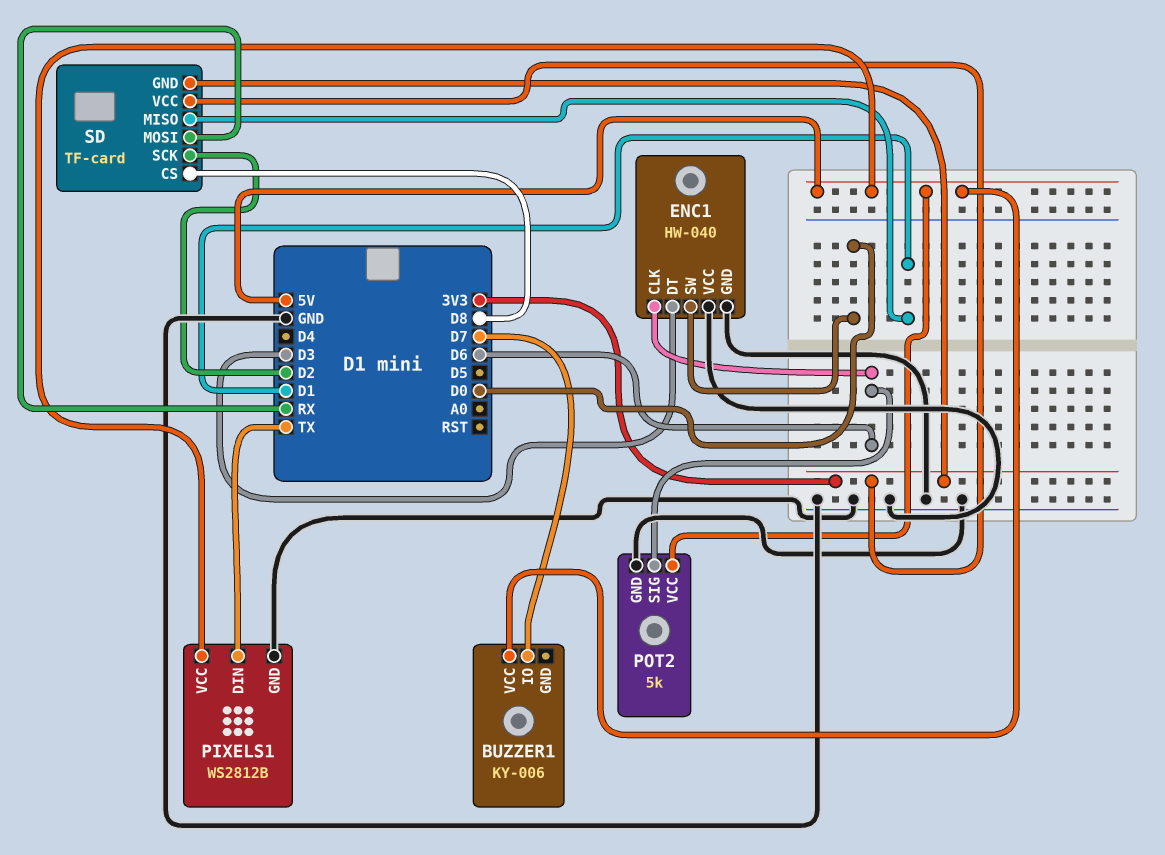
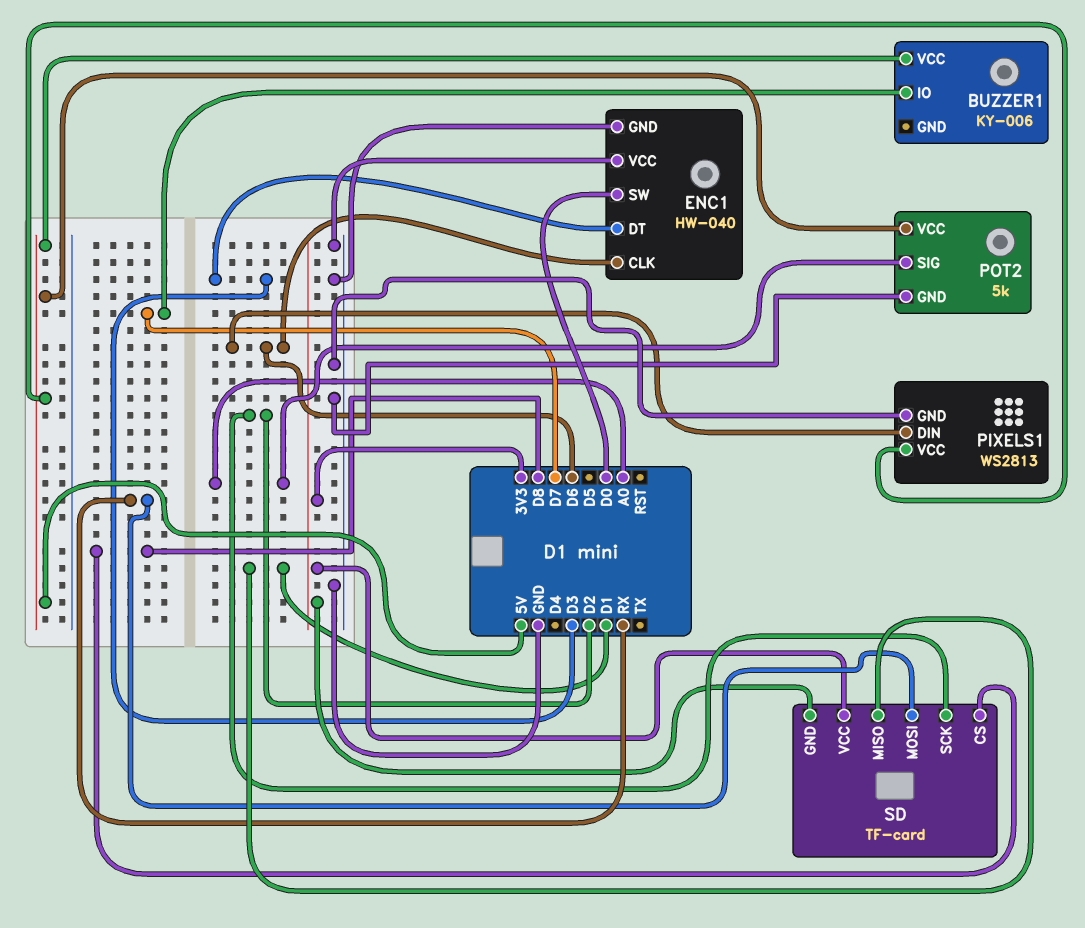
PIXELS1: WS2812B -> WS2813
PIXELS1 pin DIN: TX -> D6
POT2 pin SIG: D6 -> A0

